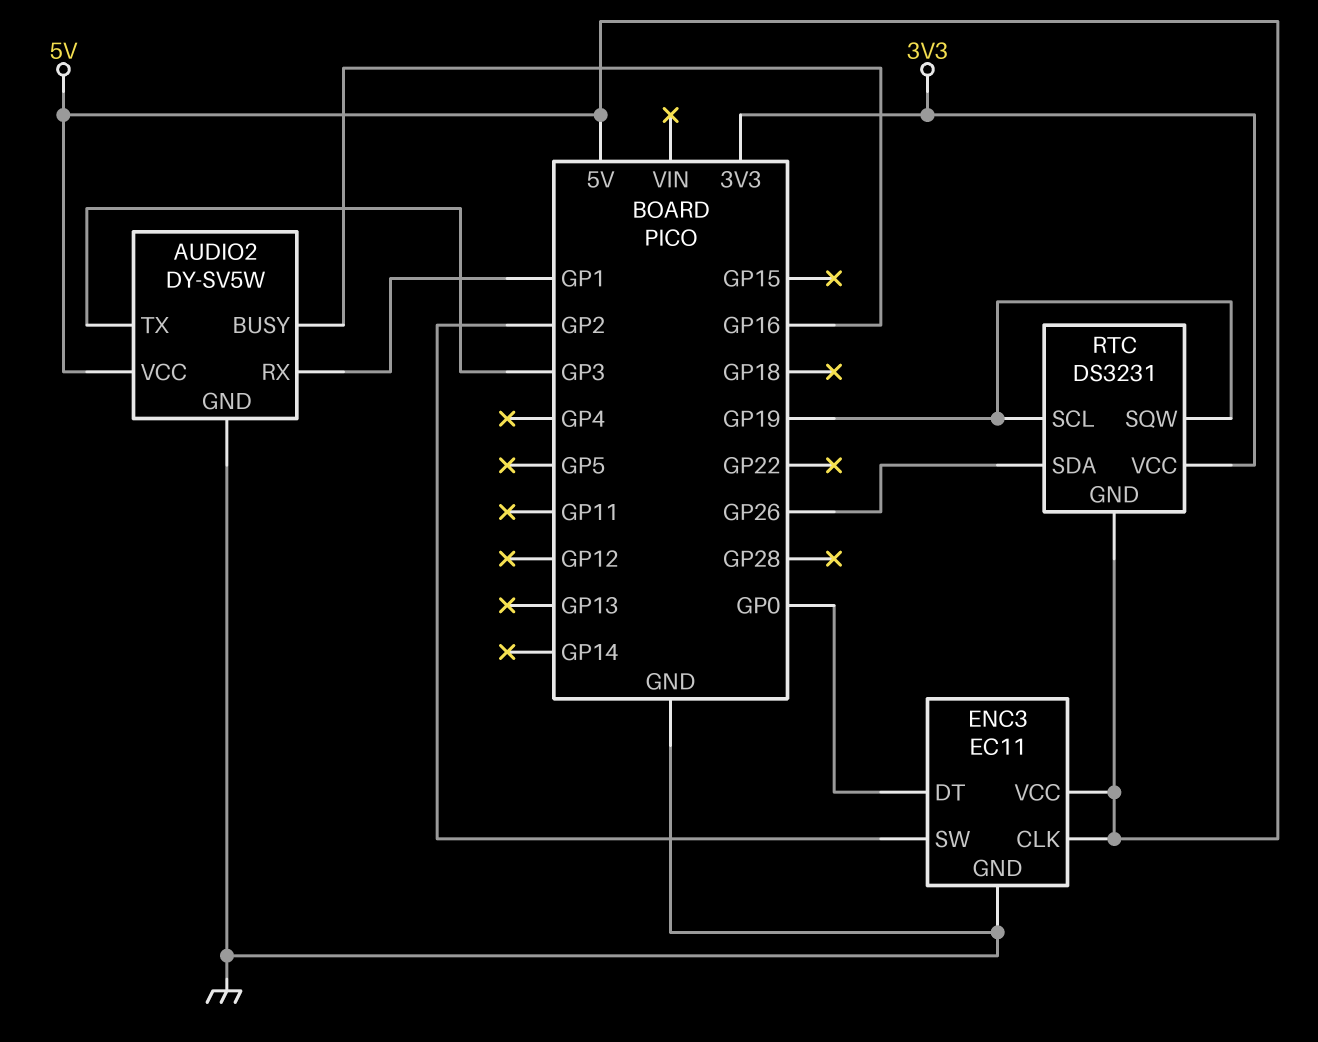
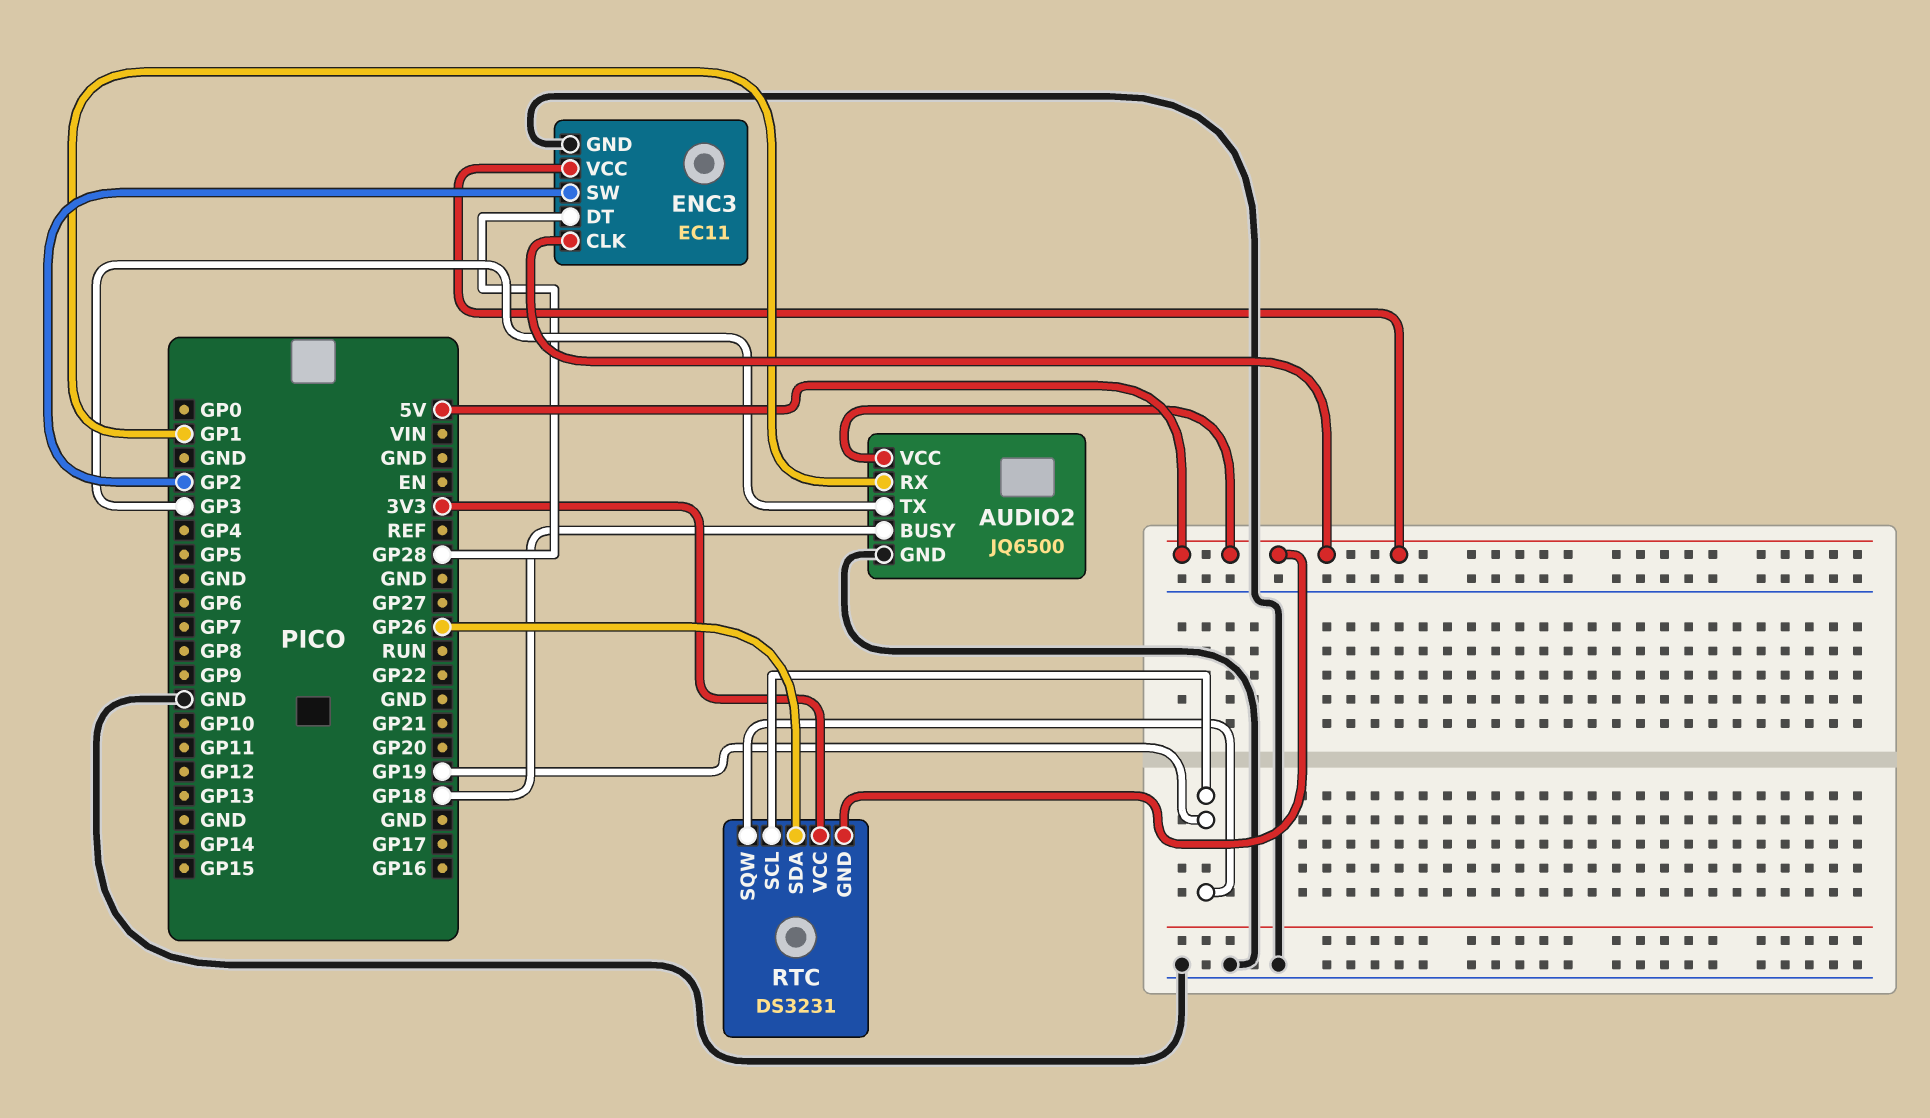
AUDIO2: DY-SV5W -> JQ6500
AUDIO2 pin BUSY: GP16 -> GP18
ENC3 pin DT: GP0 -> GP28

